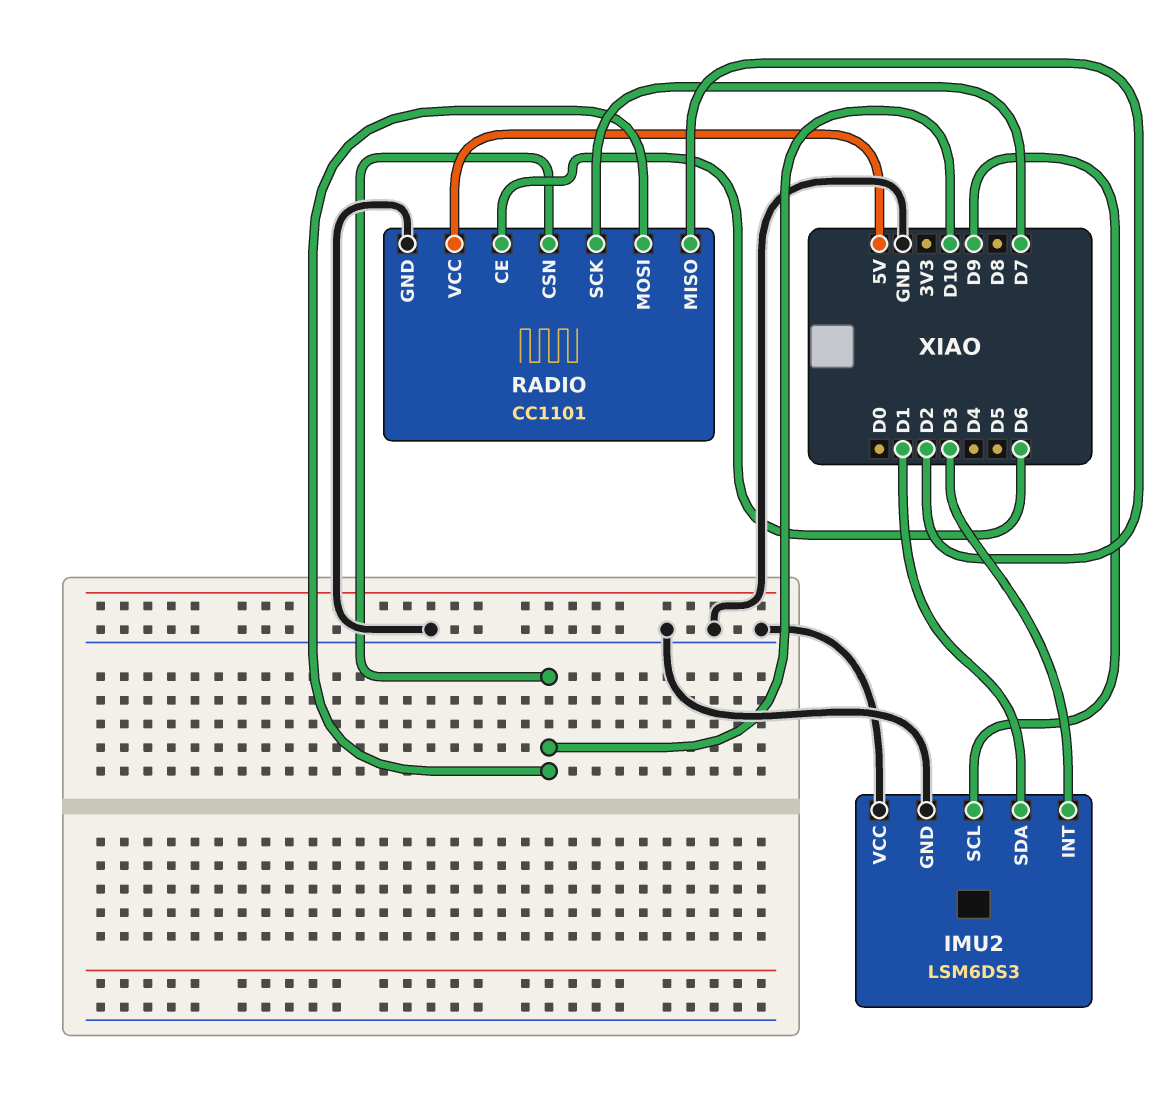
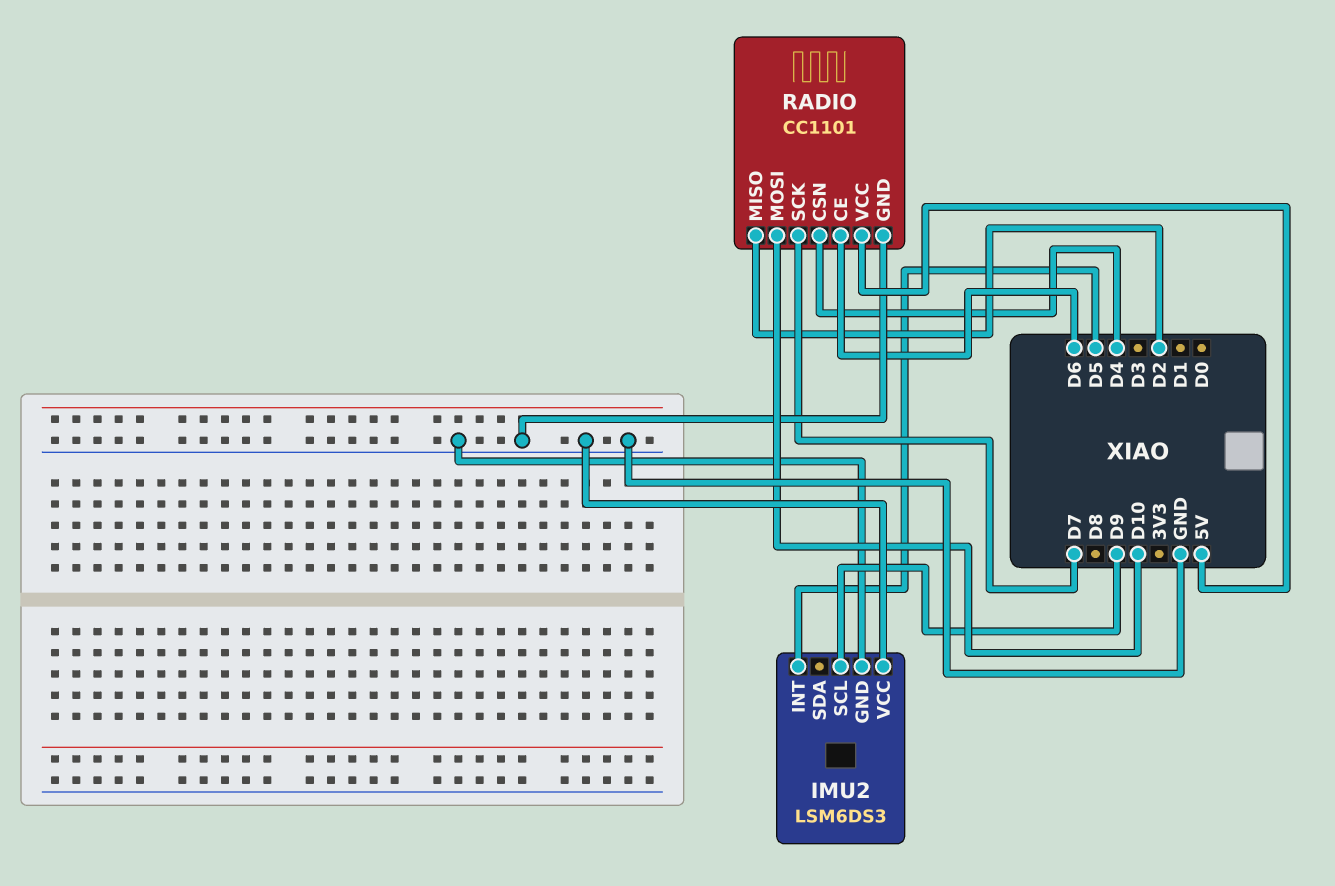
IMU2 pin INT: D3 -> D5
IMU2 pin SDA: D1 -> none
RADIO pin CSN: D10 -> D4

